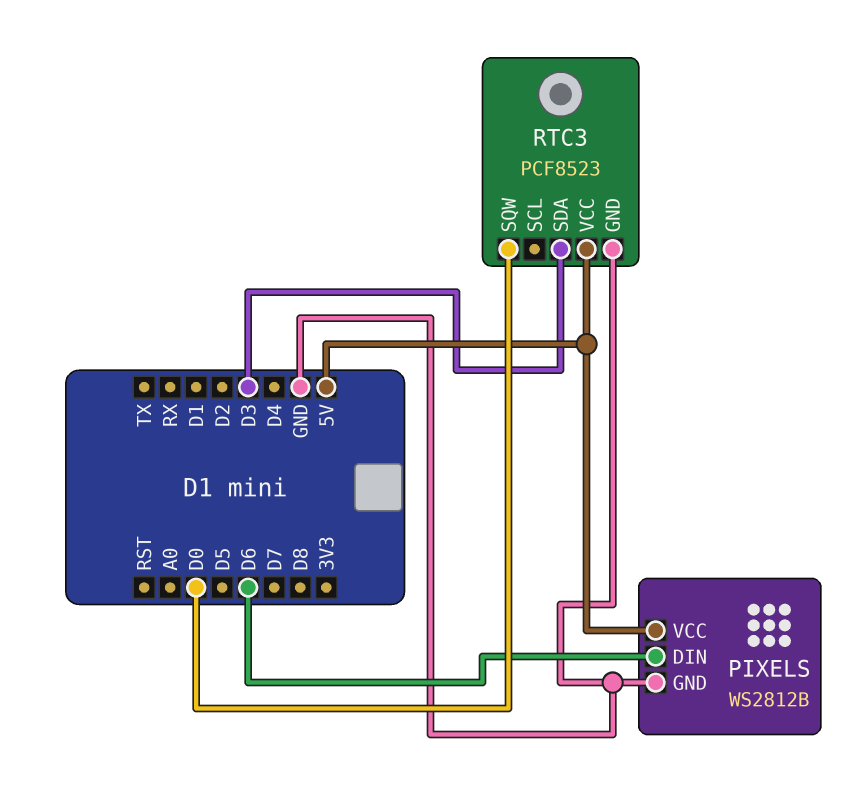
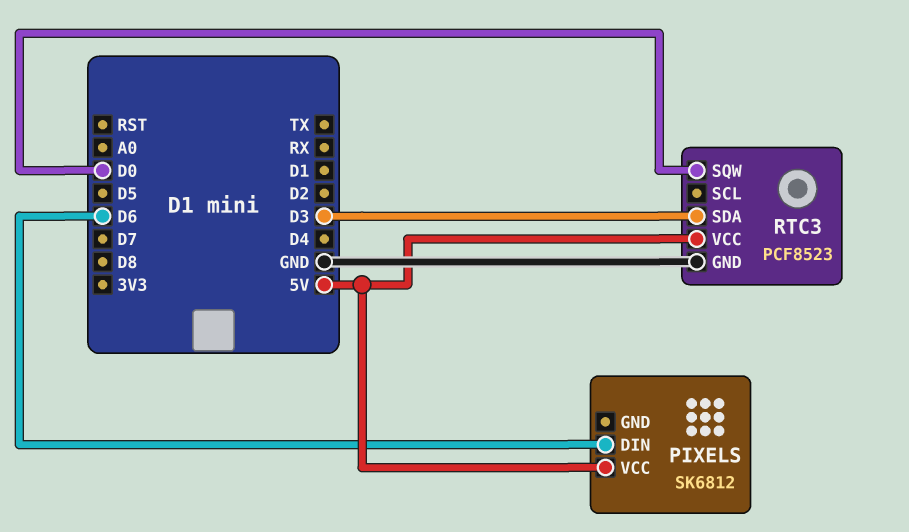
PIXELS: WS2812B -> SK6812
PIXELS pin GND: GND -> none

